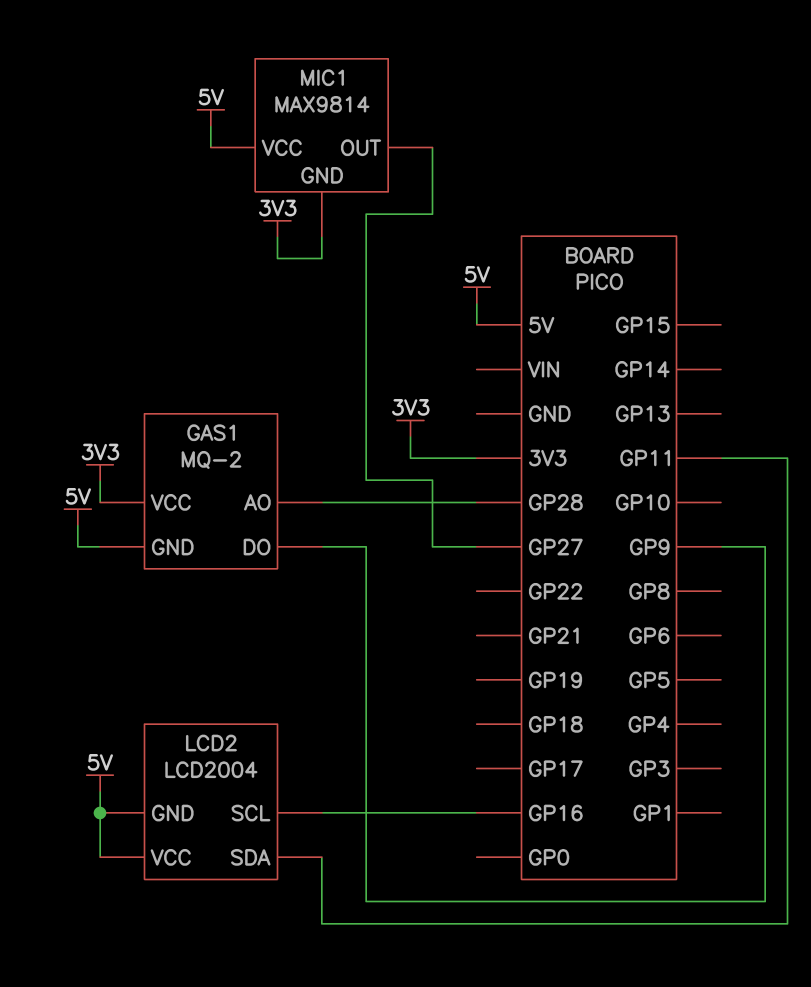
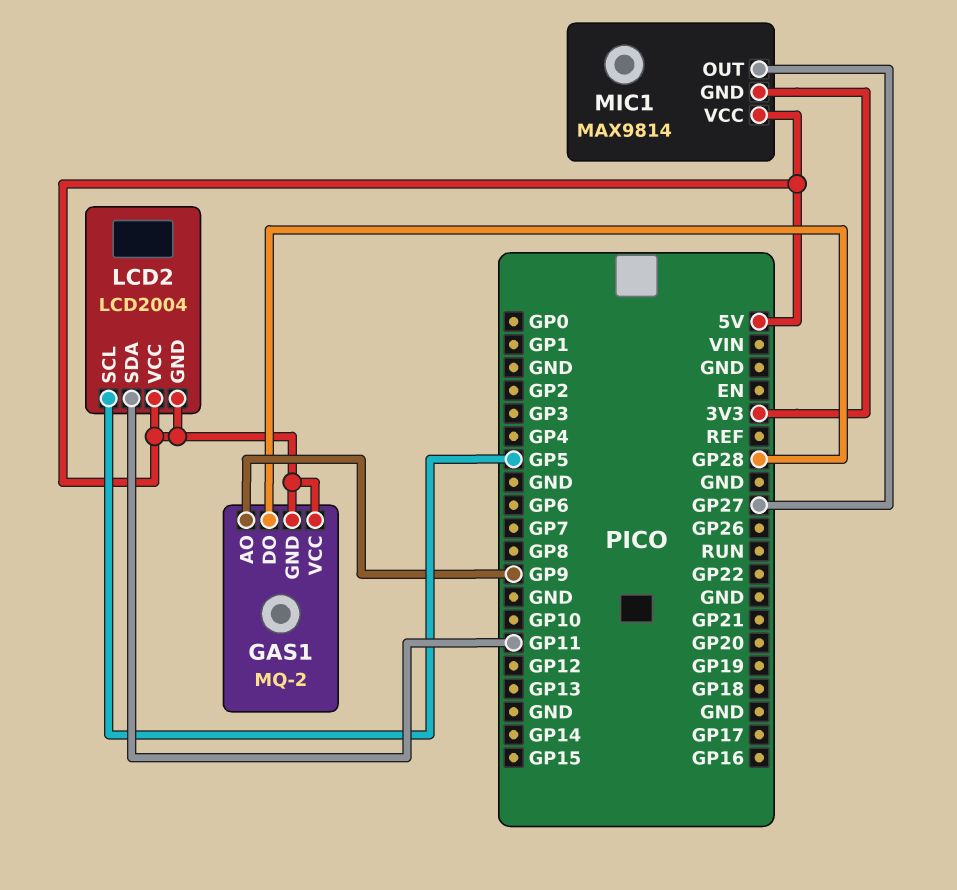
GAS1 pin AO: GP28 -> GP9
GAS1 pin DO: GP9 -> GP28
GAS1 pin VCC: 3V3 -> 5V
LCD2 pin SCL: GP16 -> GP5

